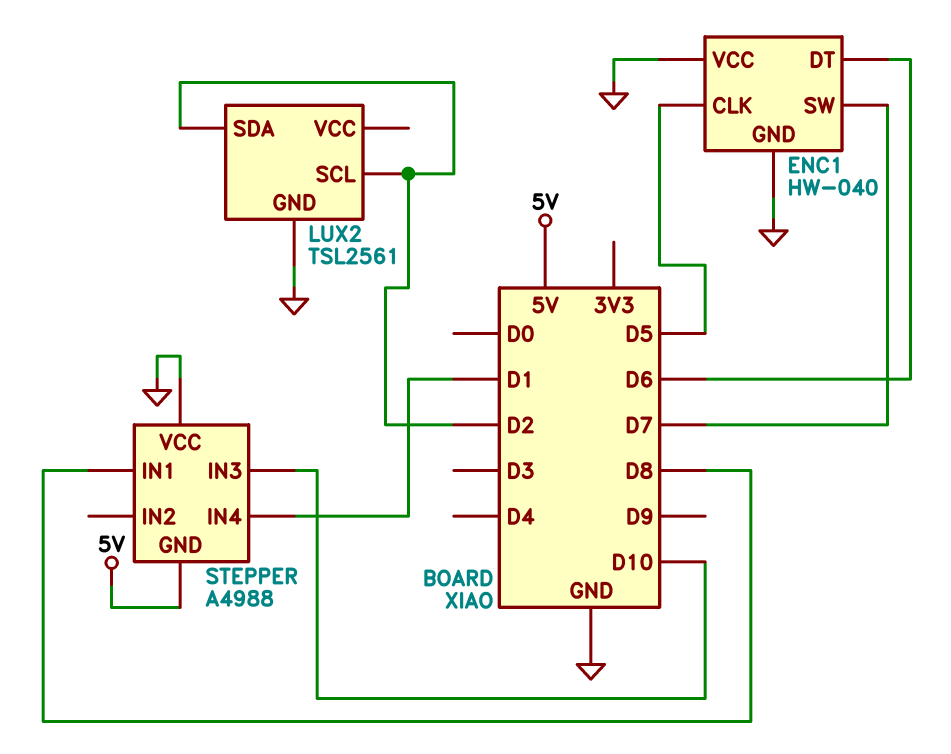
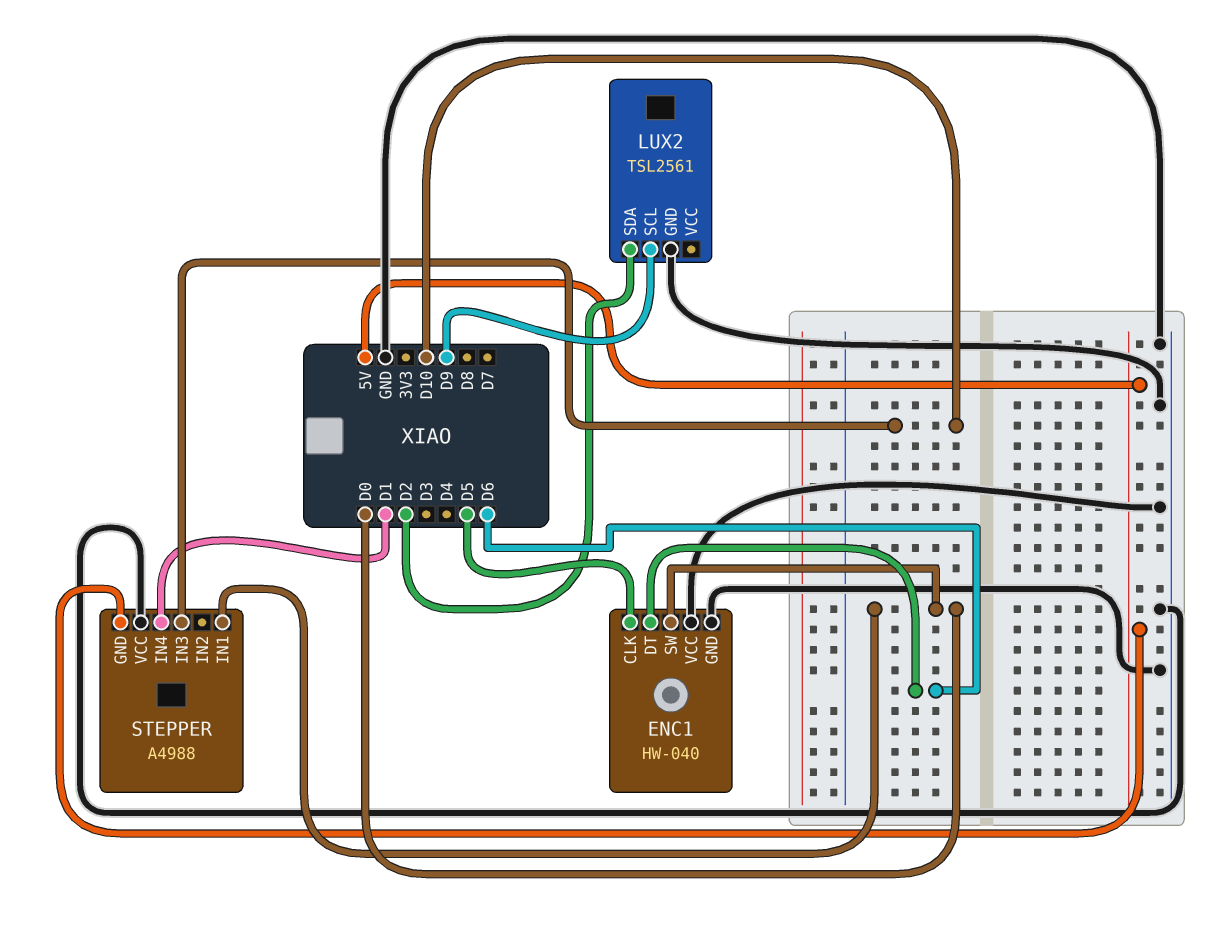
ENC1 pin SW: D7 -> D0
LUX2 pin SCL: D2 -> D9
STEPPER pin IN1: D8 -> D0

